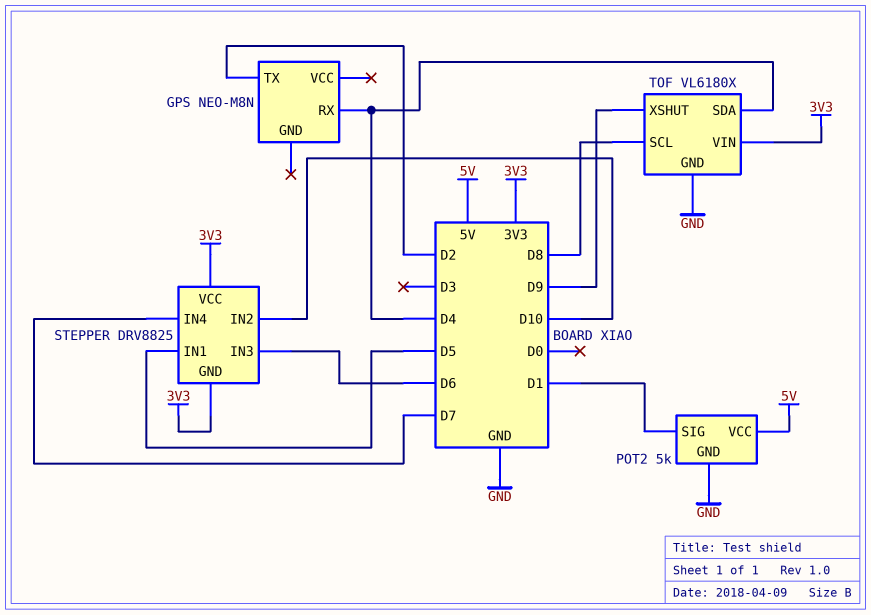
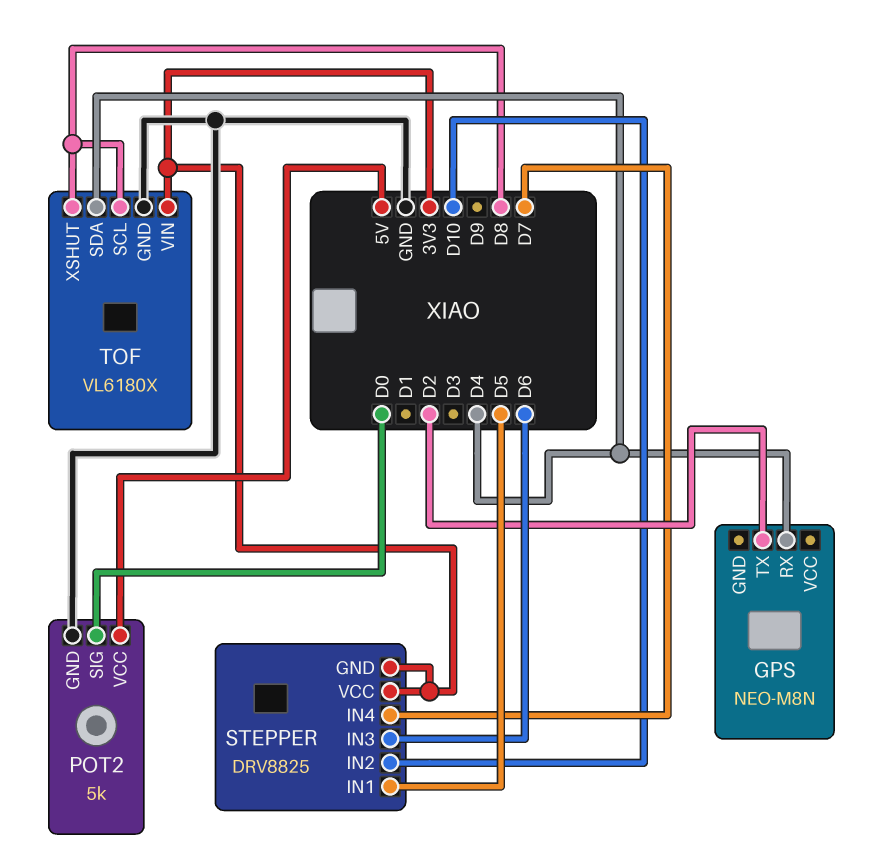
POT2 pin SIG: D1 -> D0
TOF pin XSHUT: D9 -> D8

